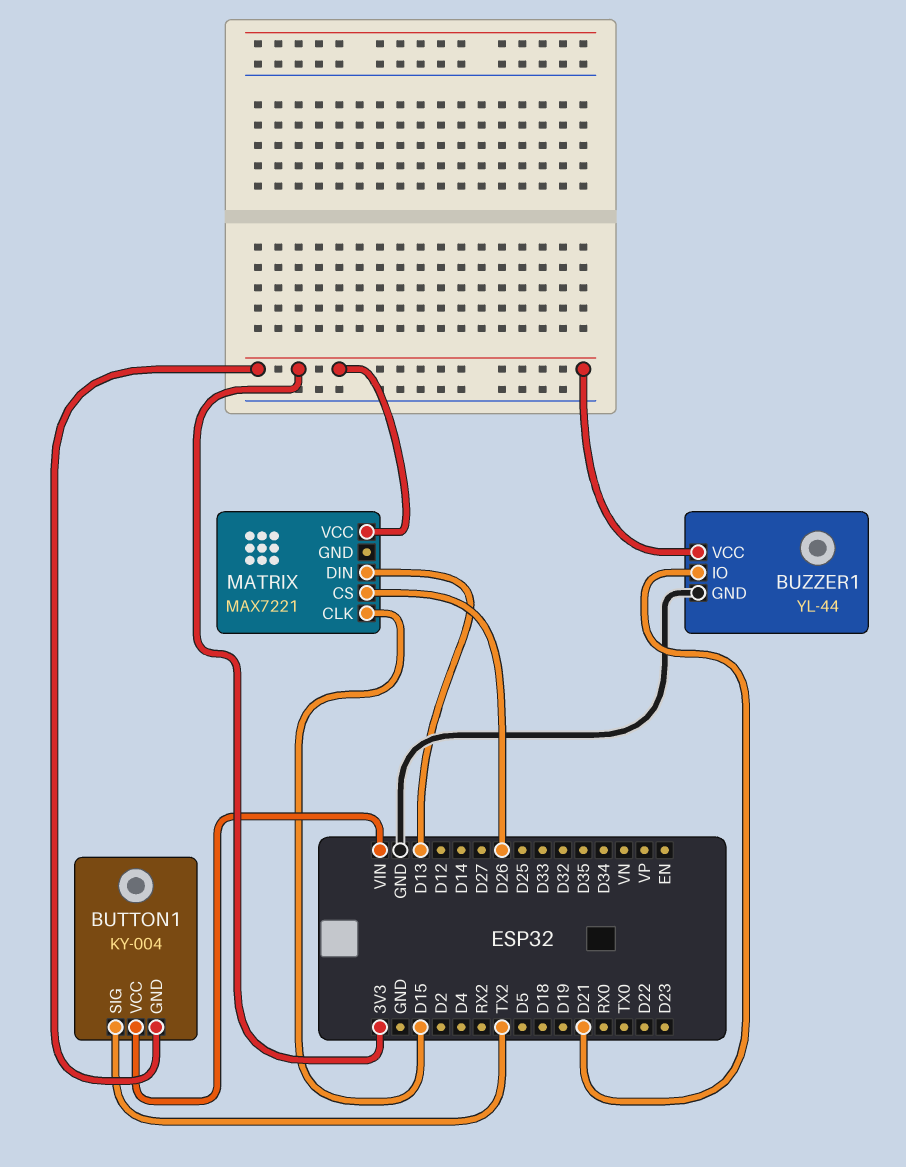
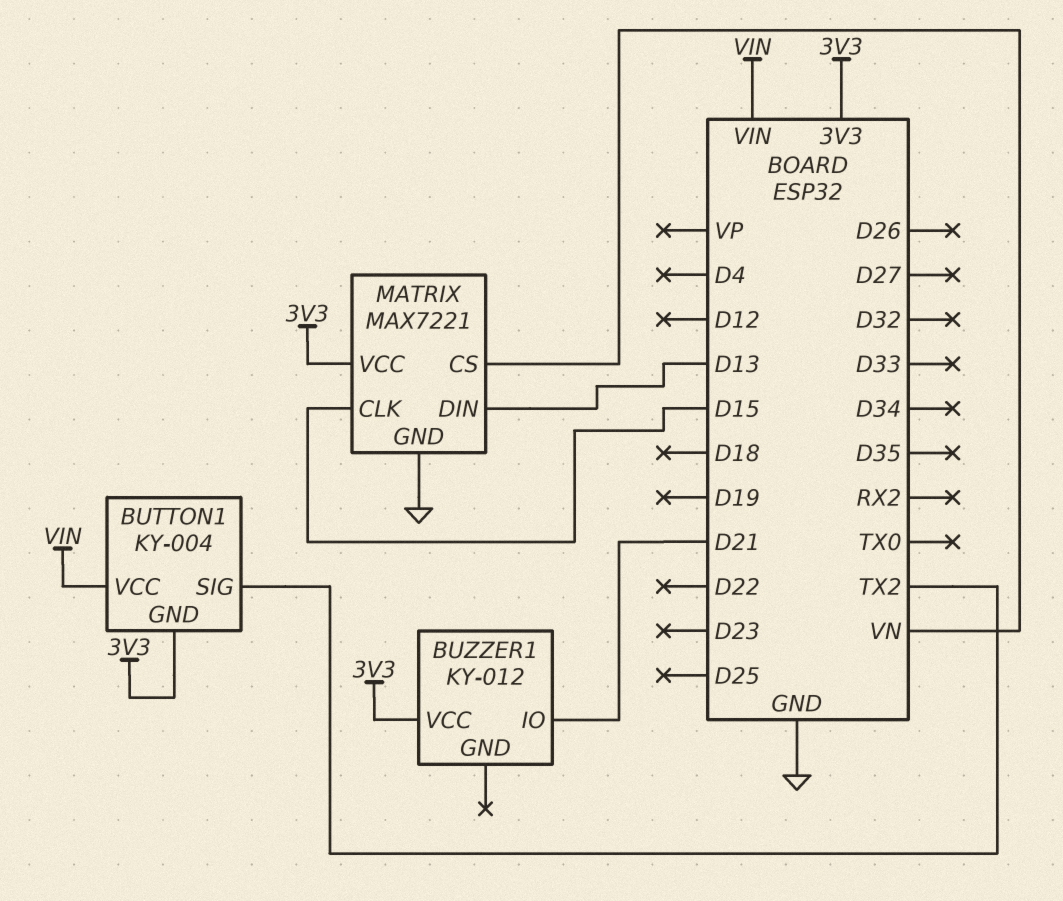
BUZZER1: YL-44 -> KY-012
BUZZER1 pin GND: GND -> none
MATRIX pin CS: D26 -> VN
MATRIX pin GND: none -> GND

